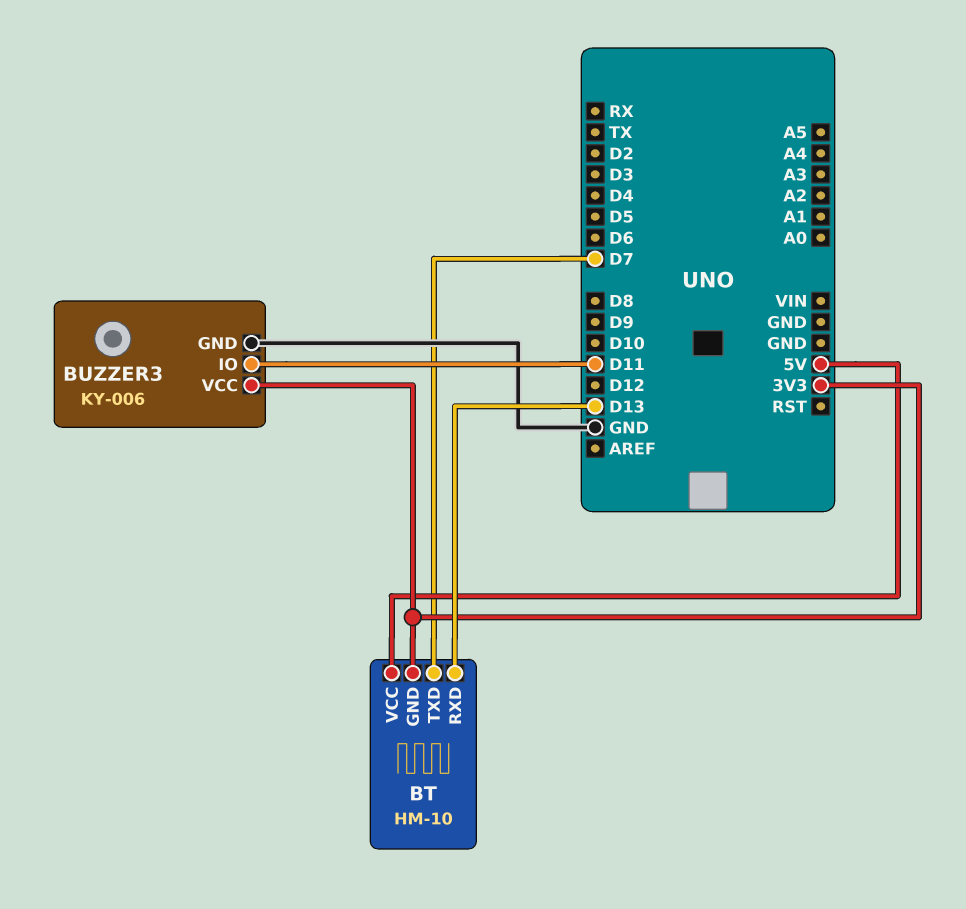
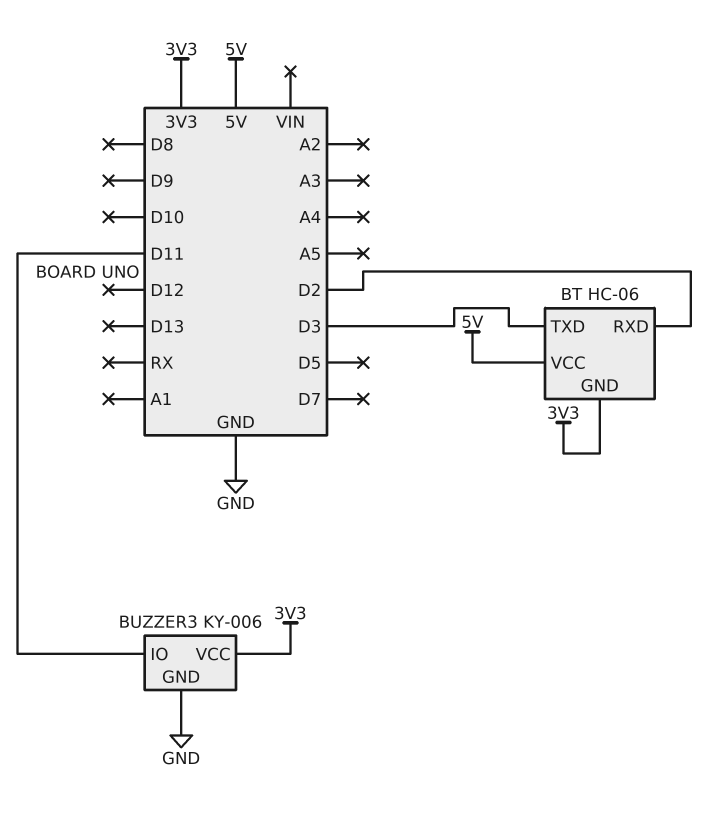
BT: HM-10 -> HC-06
BT pin RXD: D13 -> D2
BT pin TXD: D7 -> D3

